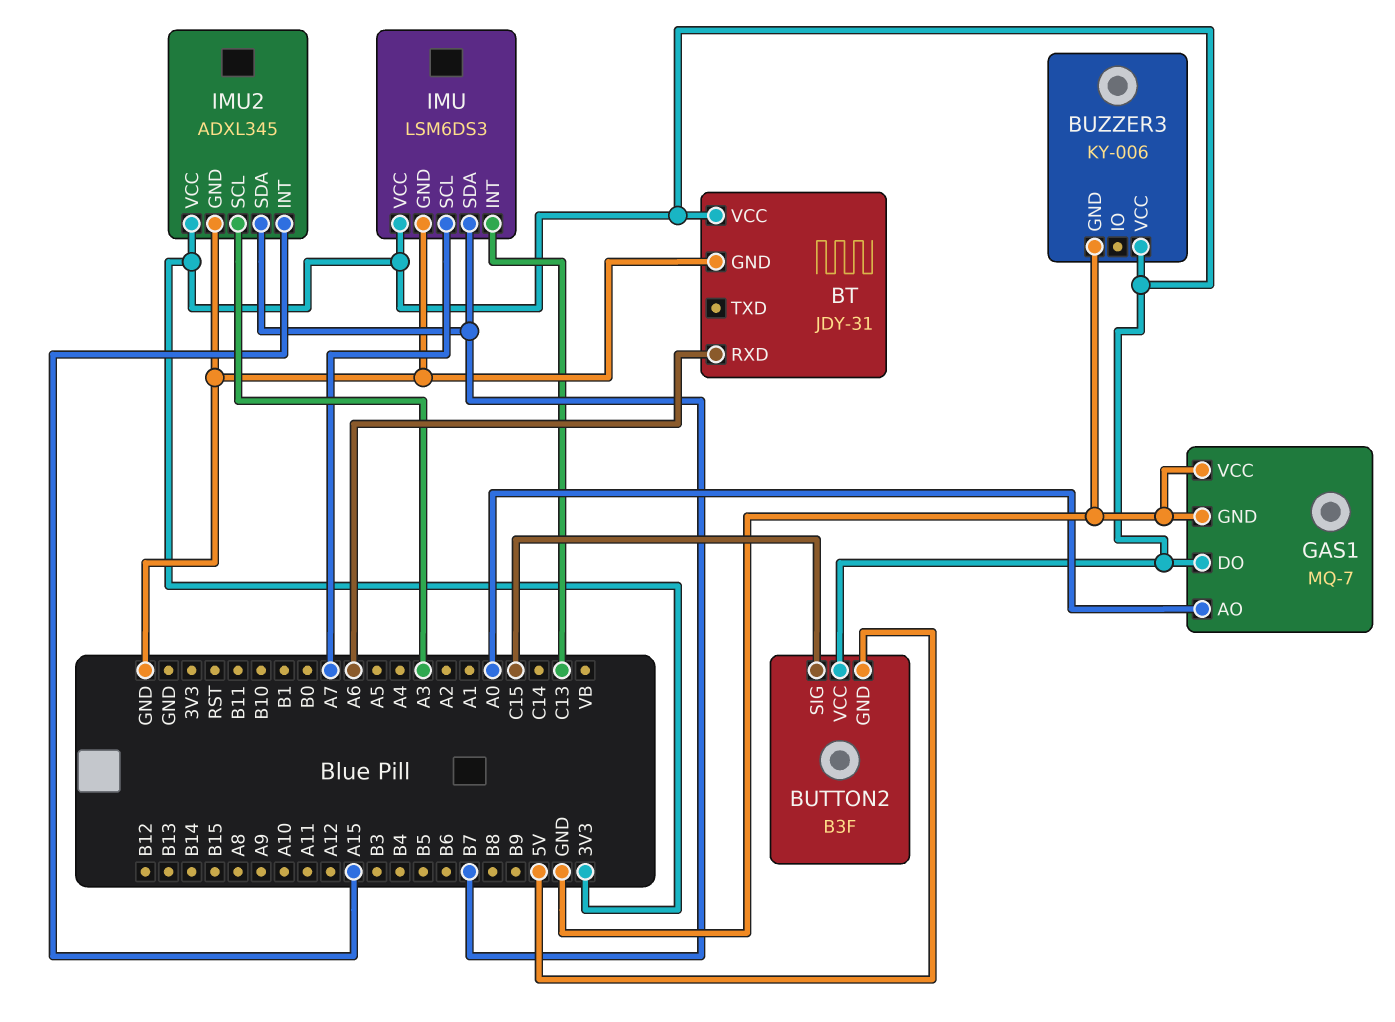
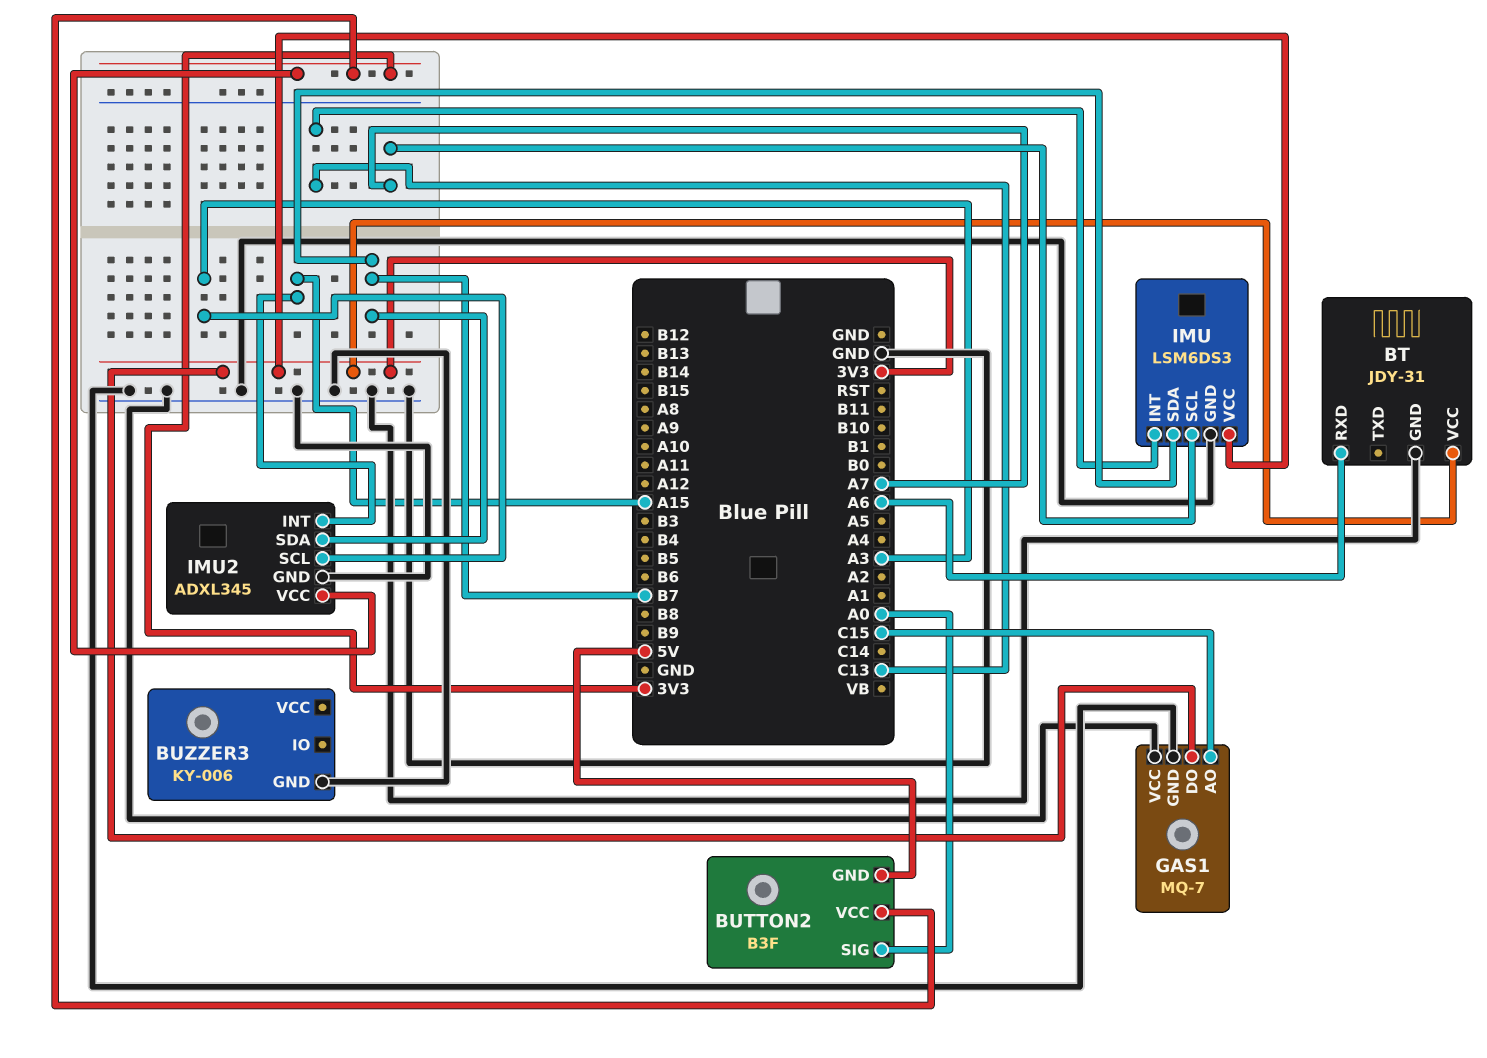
BUTTON2 pin SIG: C15 -> A0
BUZZER3 pin VCC: 3V3 -> none
GAS1 pin AO: A0 -> C15

